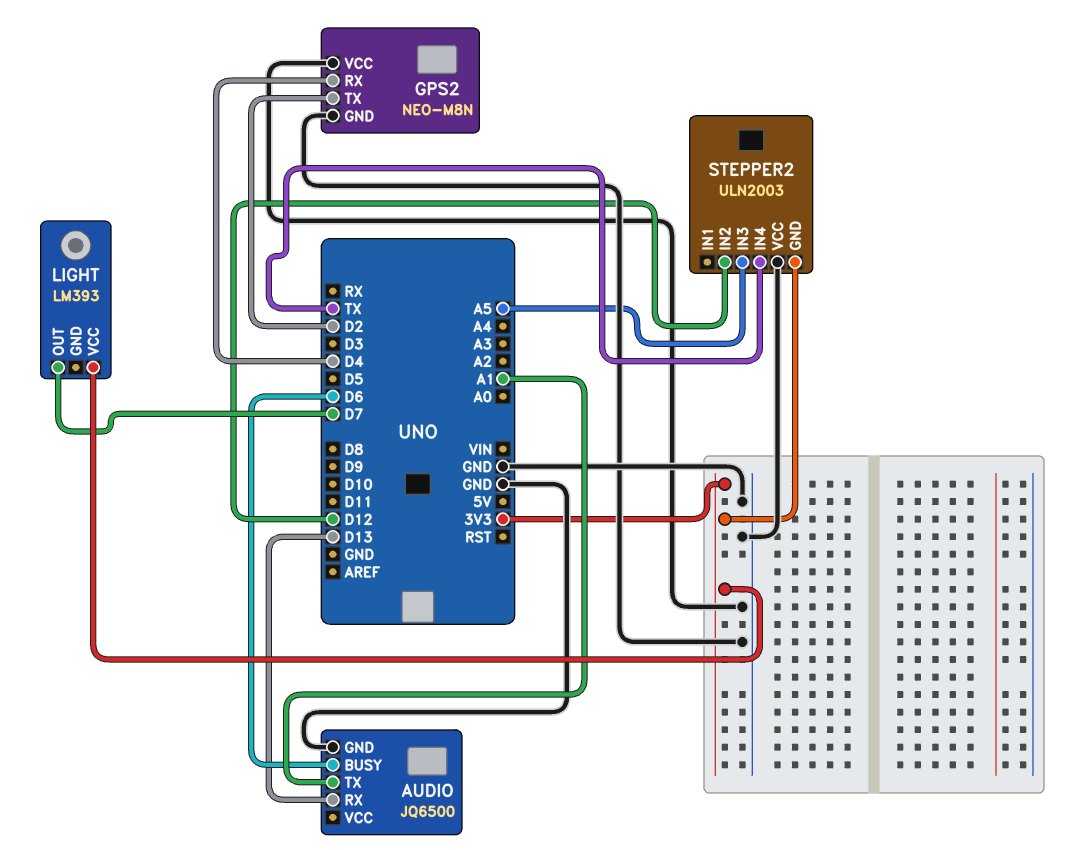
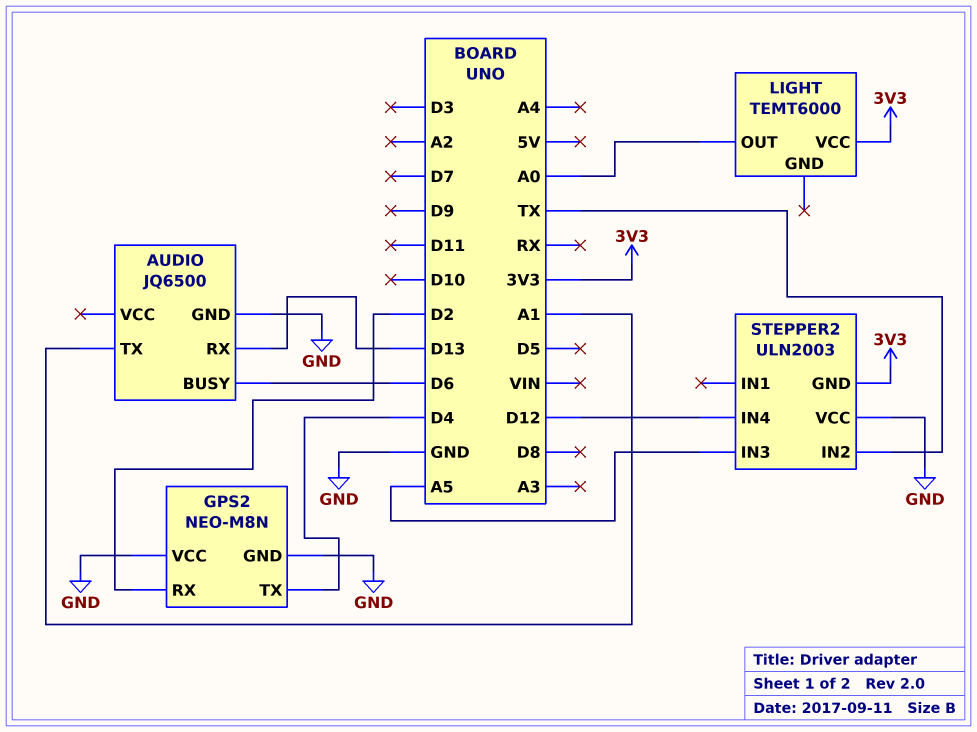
GPS2 pin RX: D4 -> D2
GPS2 pin TX: D2 -> D4
LIGHT: LM393 -> TEMT6000
LIGHT pin OUT: D7 -> A0
STEPPER2 pin IN2: D12 -> TX
STEPPER2 pin IN4: TX -> D12

